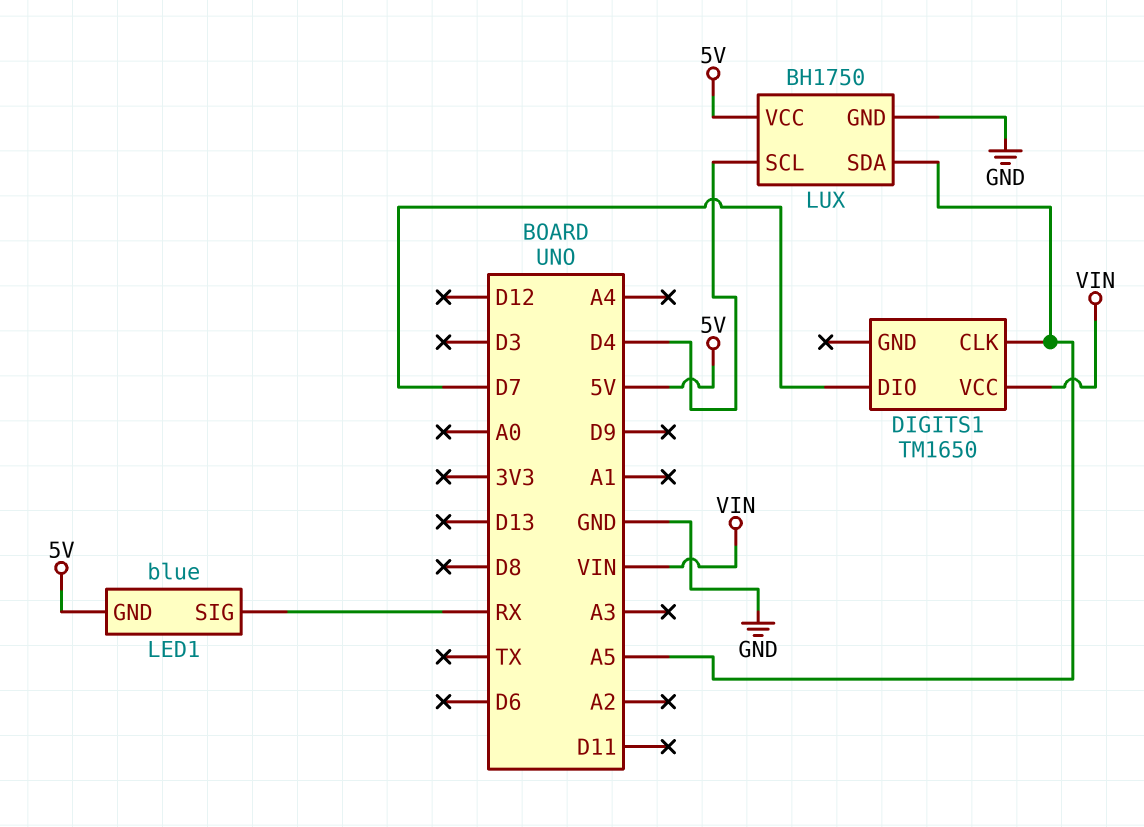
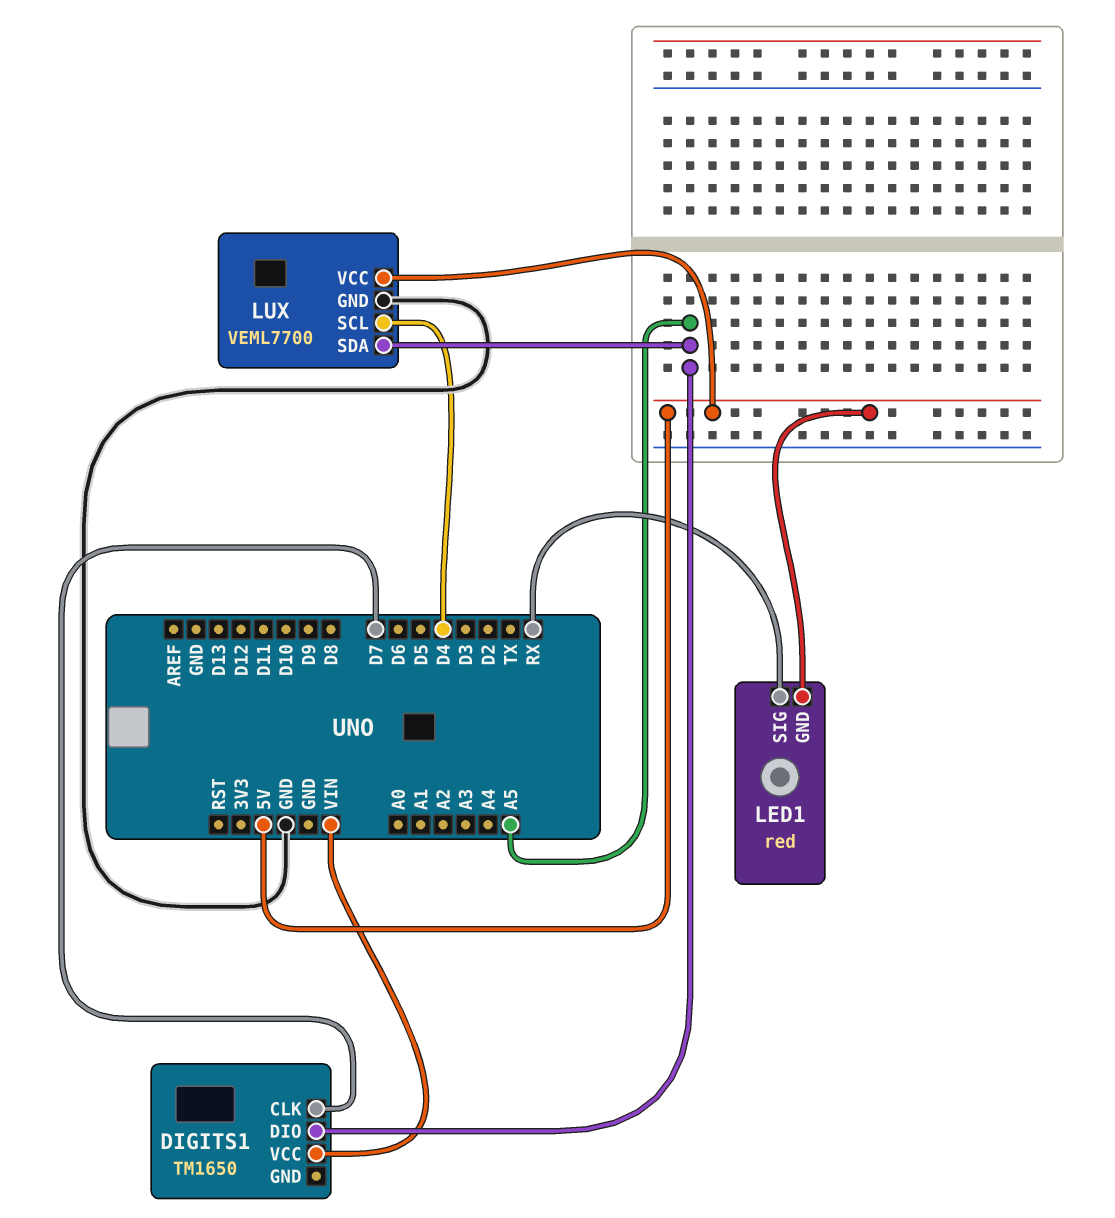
DIGITS1 pin CLK: A5 -> D7
DIGITS1 pin DIO: D7 -> A5
LED1: blue -> red
LUX: BH1750 -> VEML7700

